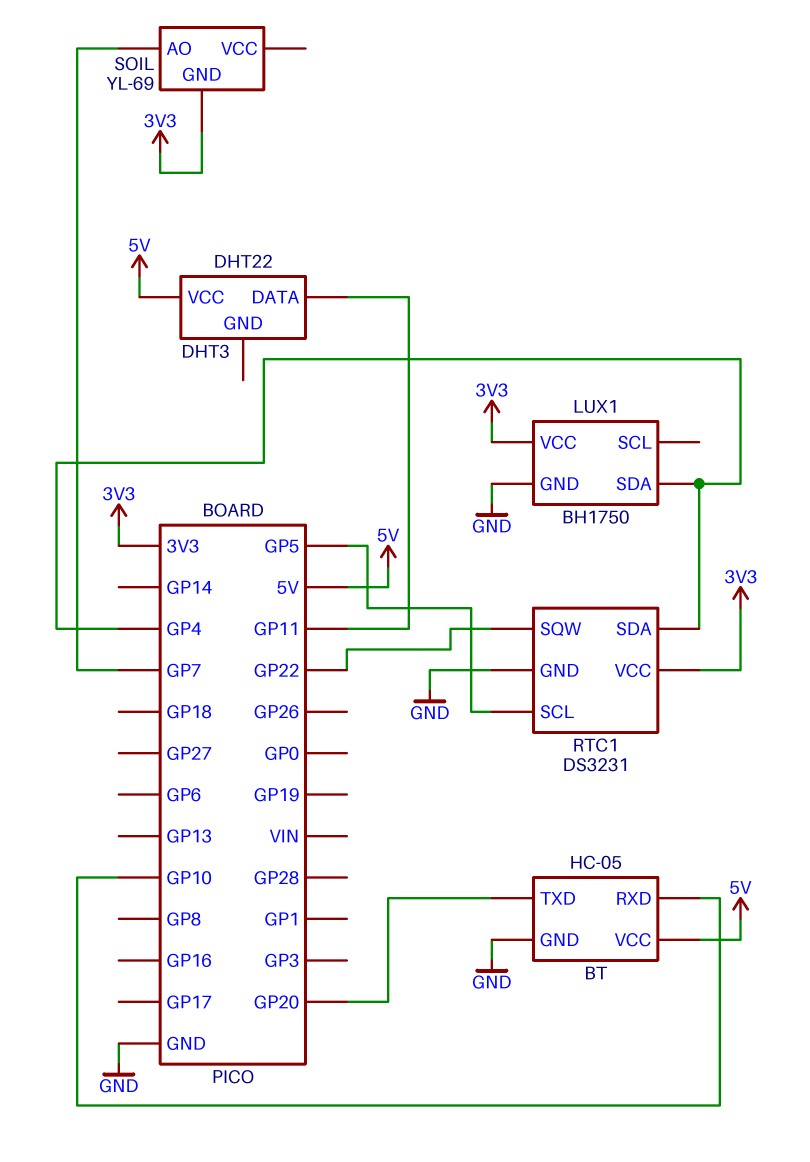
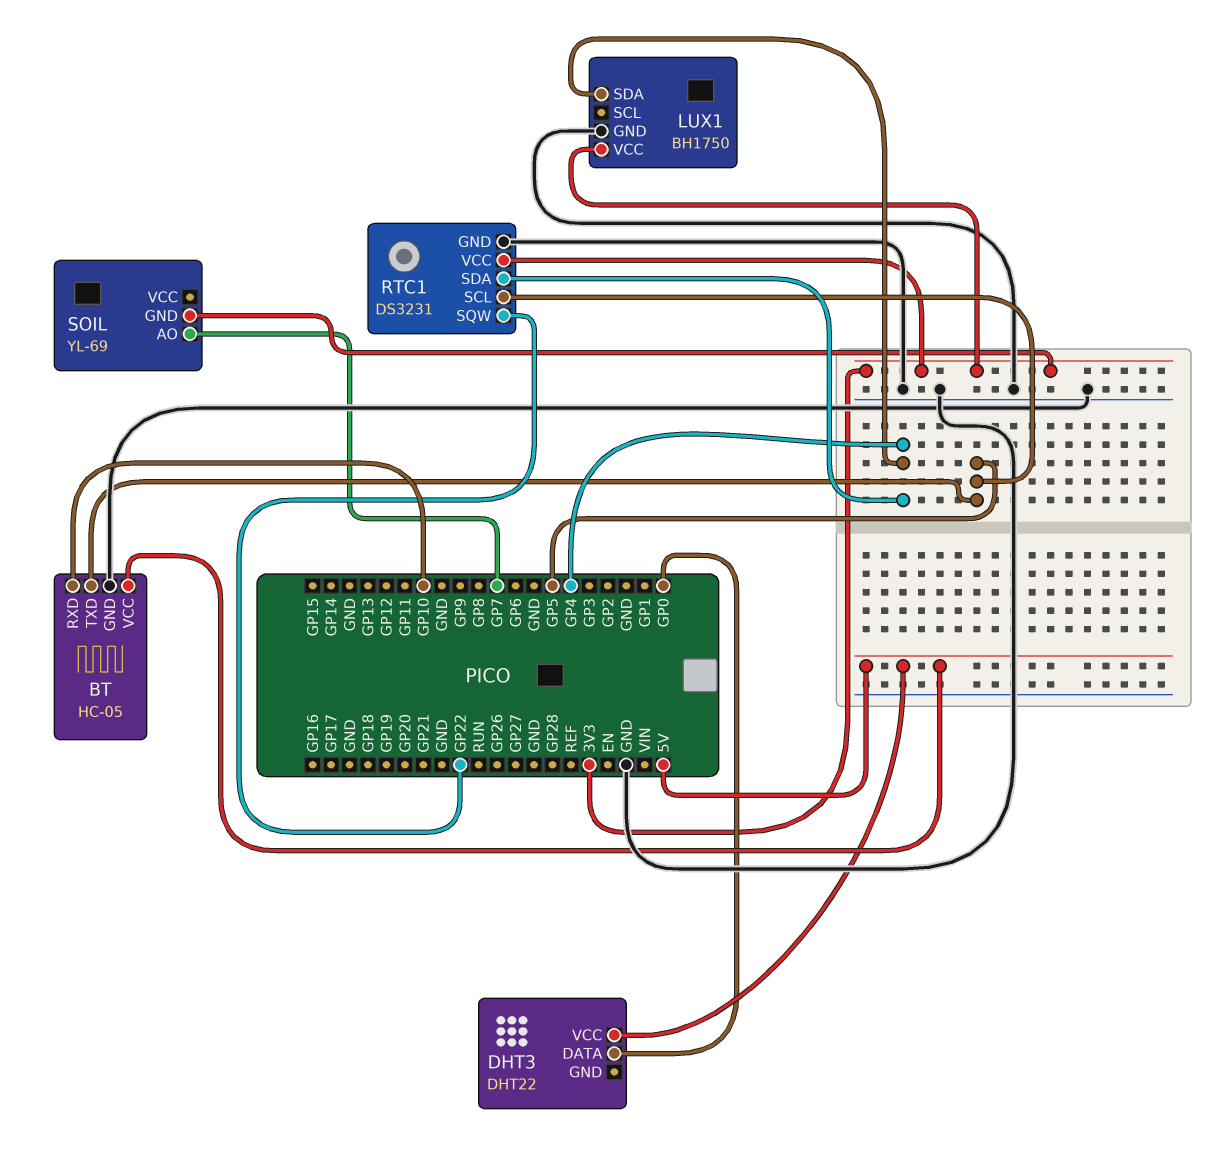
BT pin TXD: GP20 -> GP5
DHT3 pin DATA: GP11 -> GP0

